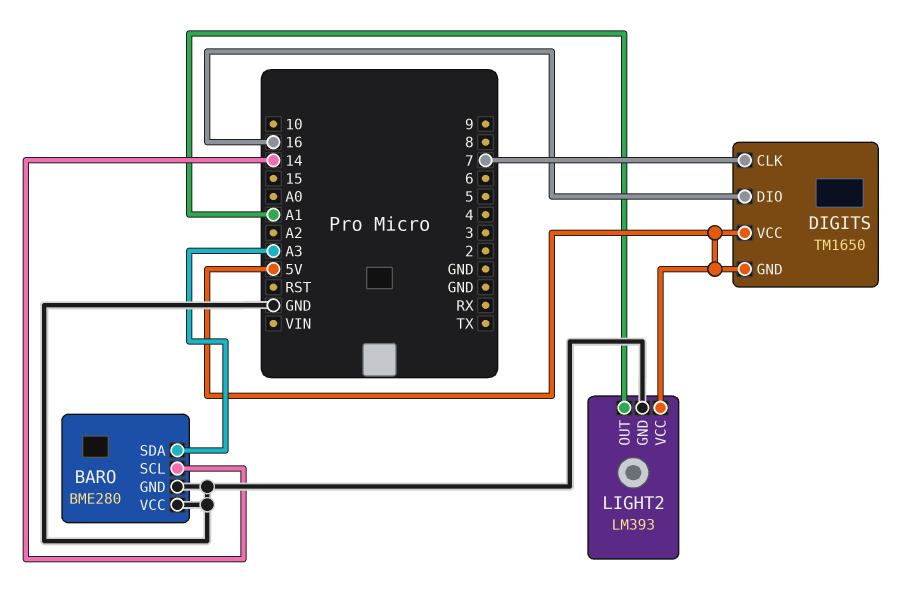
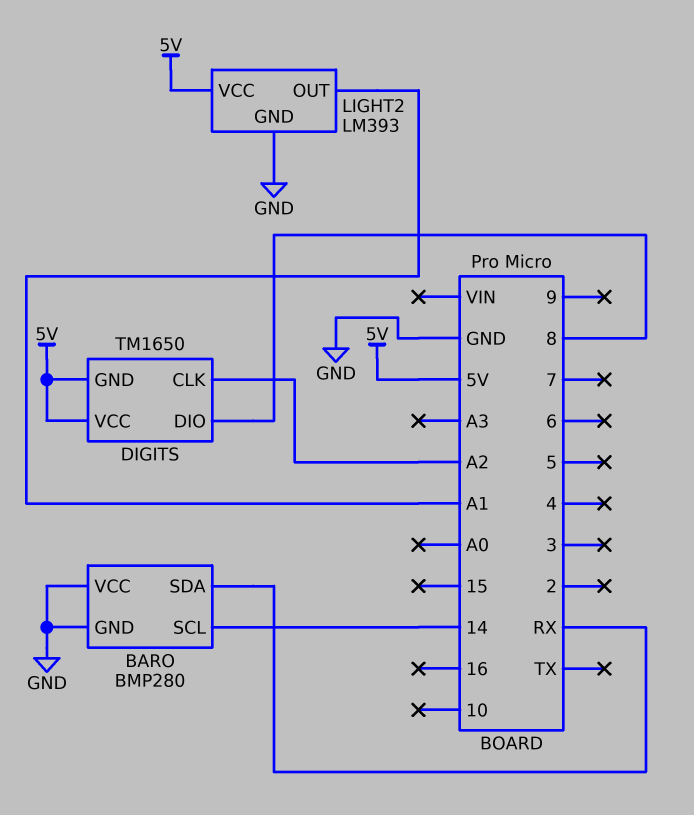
BARO: BME280 -> BMP280
BARO pin SDA: A3 -> RX
DIGITS pin CLK: 7 -> A2
DIGITS pin DIO: 16 -> 8

